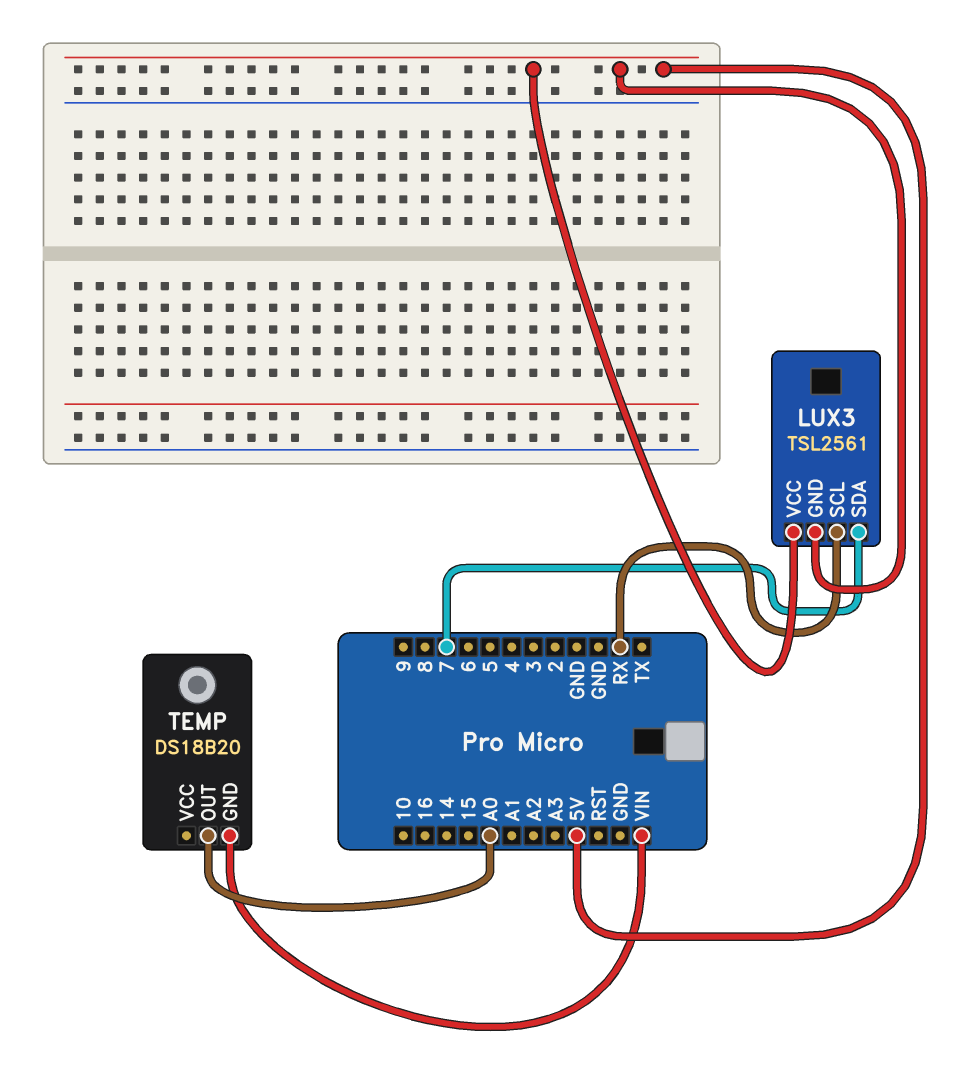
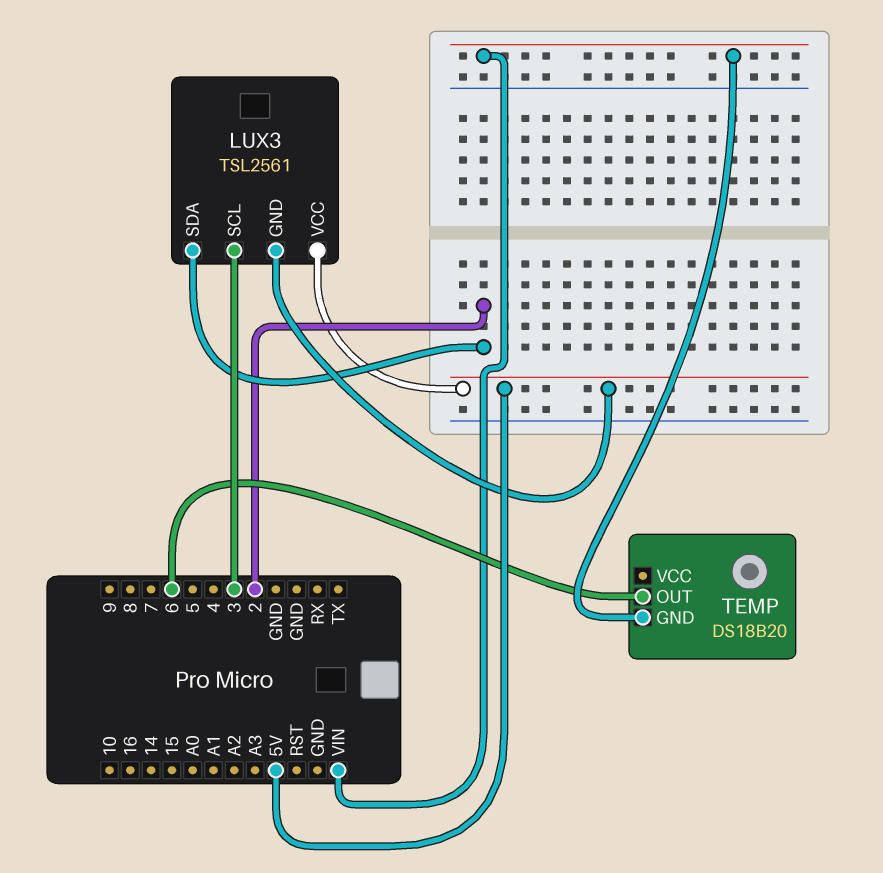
LUX3 pin SCL: RX -> 3
LUX3 pin SDA: 7 -> 2
TEMP pin OUT: A0 -> 6

